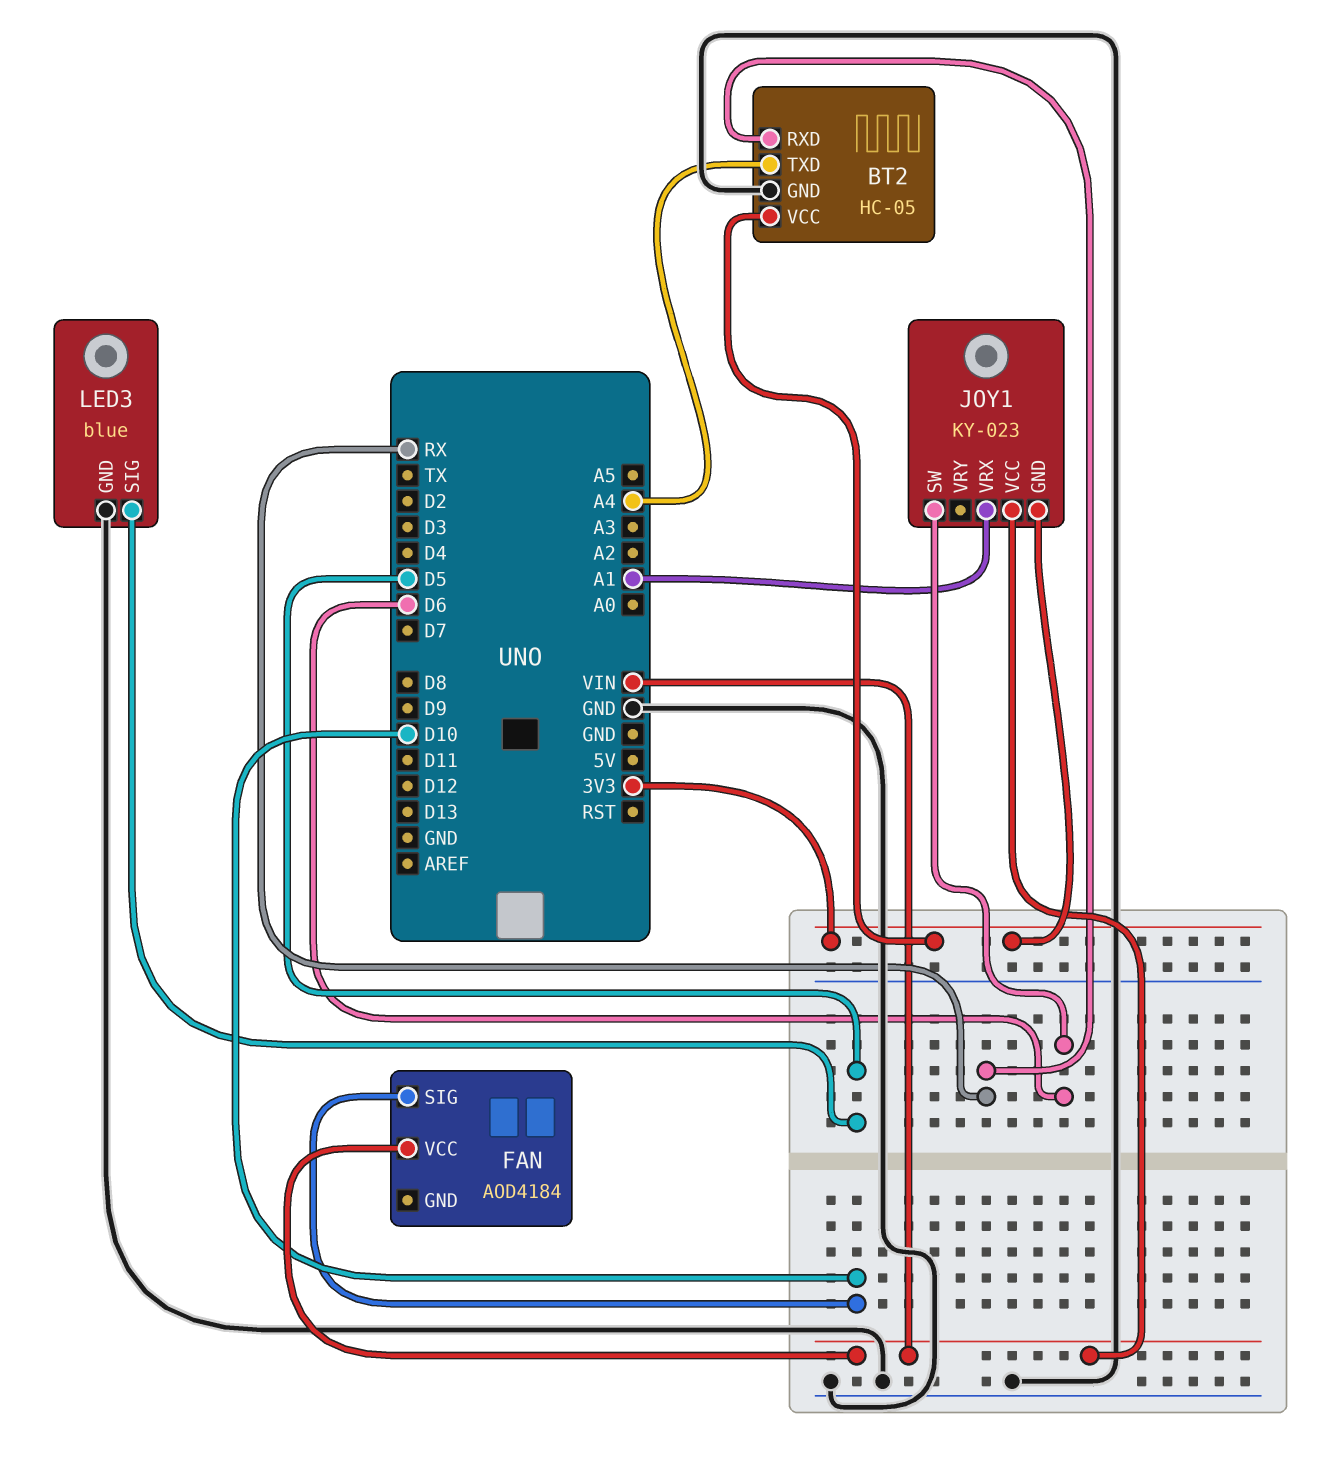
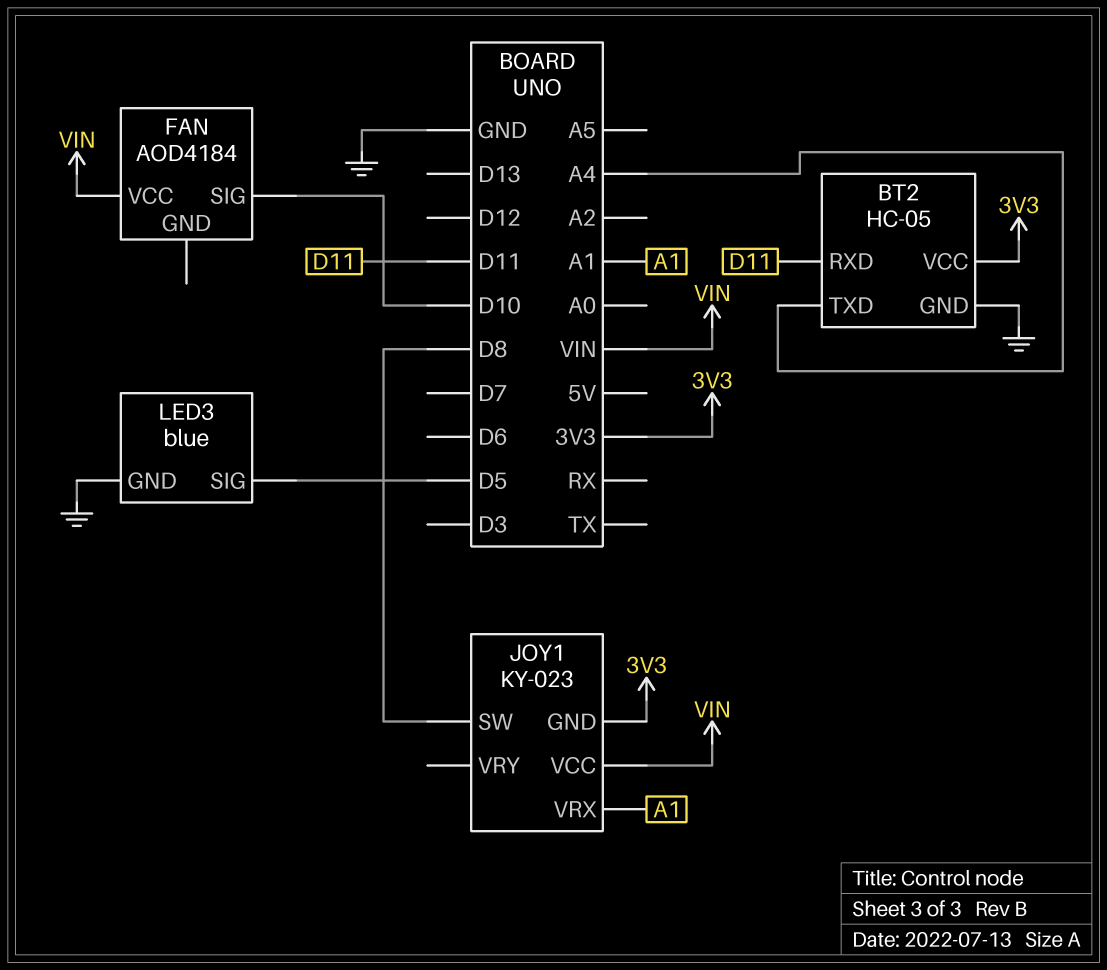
BT2 pin RXD: RX -> D11
JOY1 pin SW: D6 -> D8

